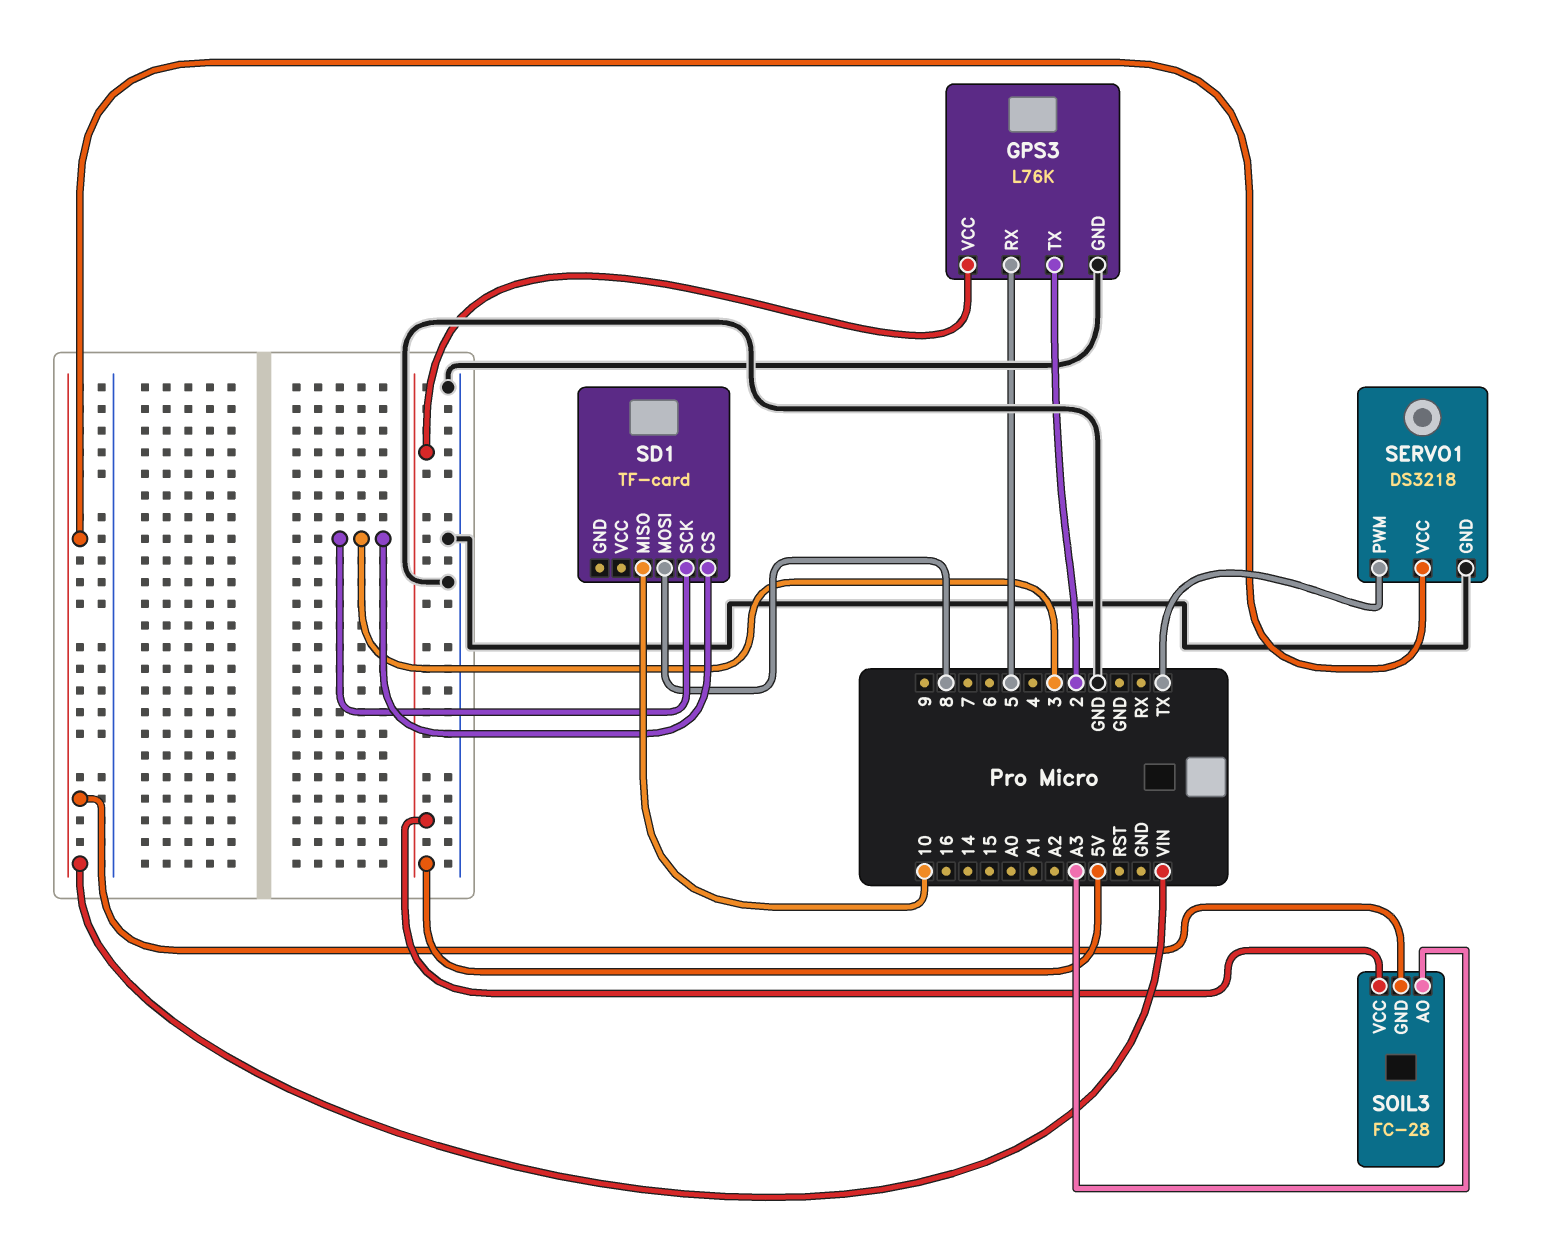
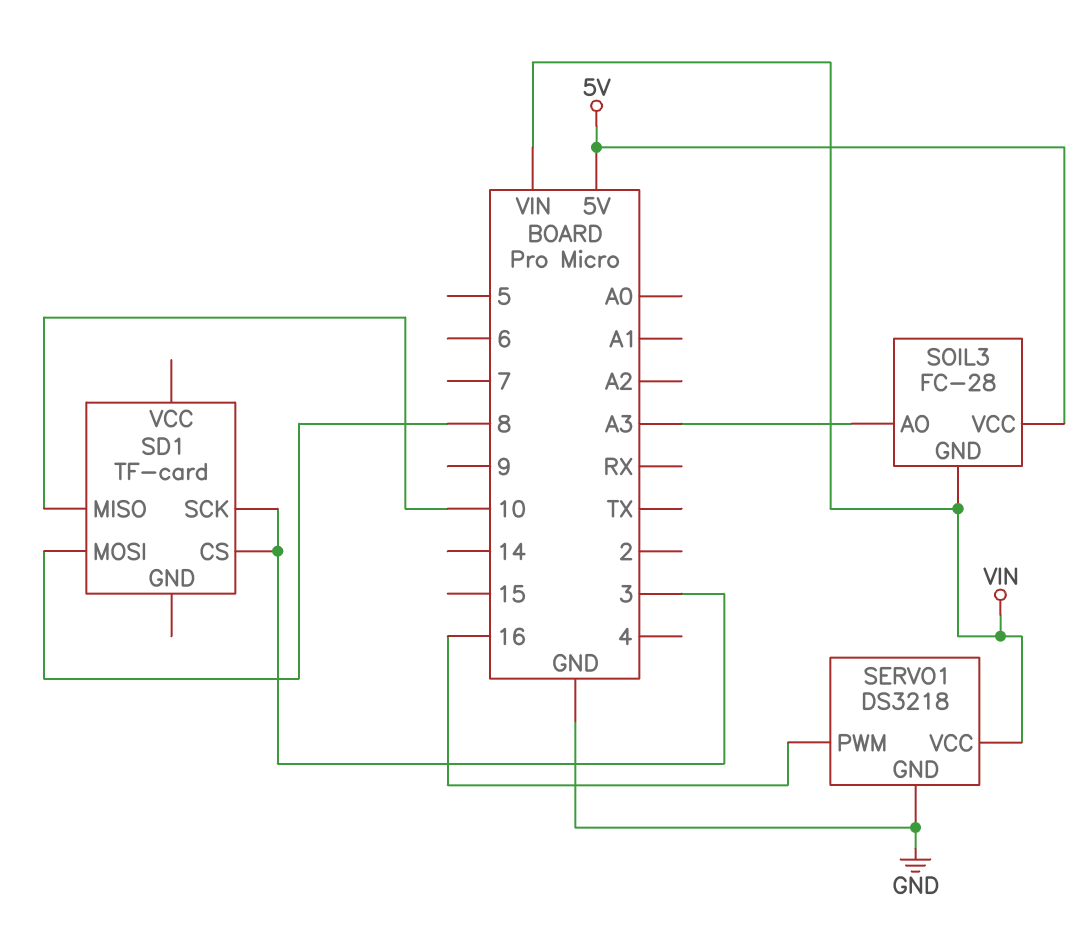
GPS3: L76K -> none
GPS3 pin GND: GND -> none
GPS3 pin RX: 5 -> none
GPS3 pin TX: 2 -> none
GPS3 pin VCC: 5V -> none
SERVO1 pin PWM: TX -> 16

